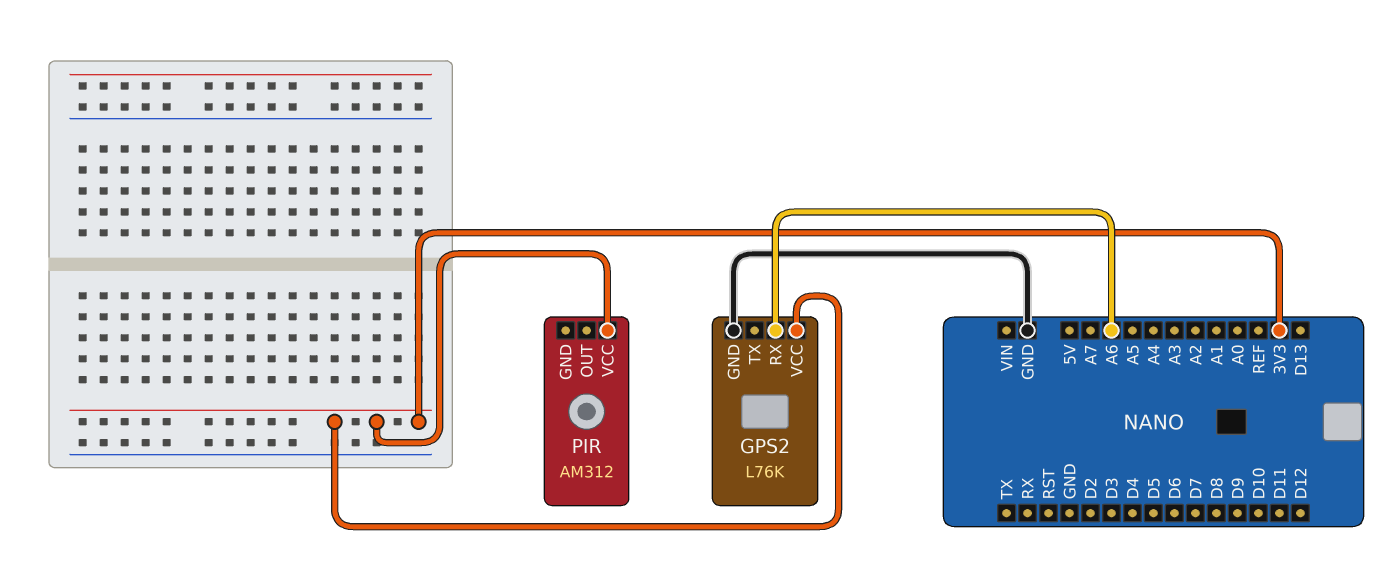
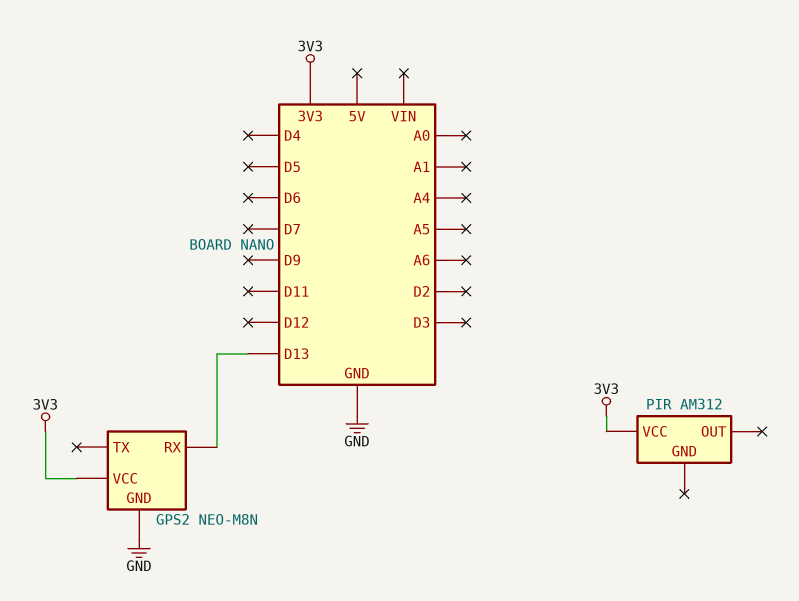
GPS2: L76K -> NEO-M8N
GPS2 pin RX: A6 -> D13

